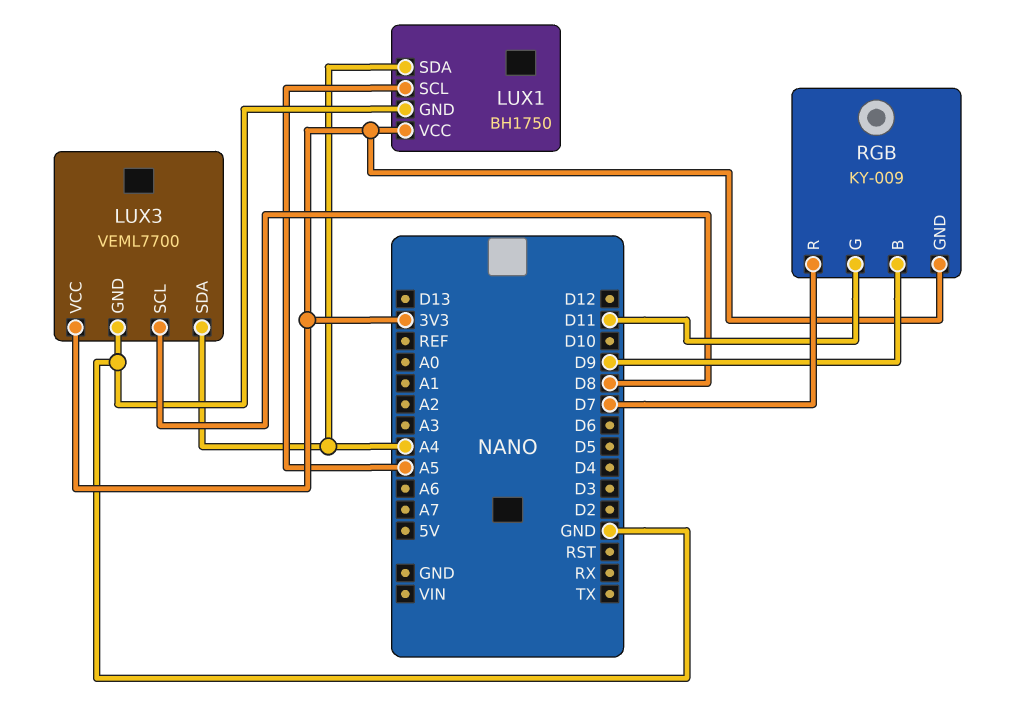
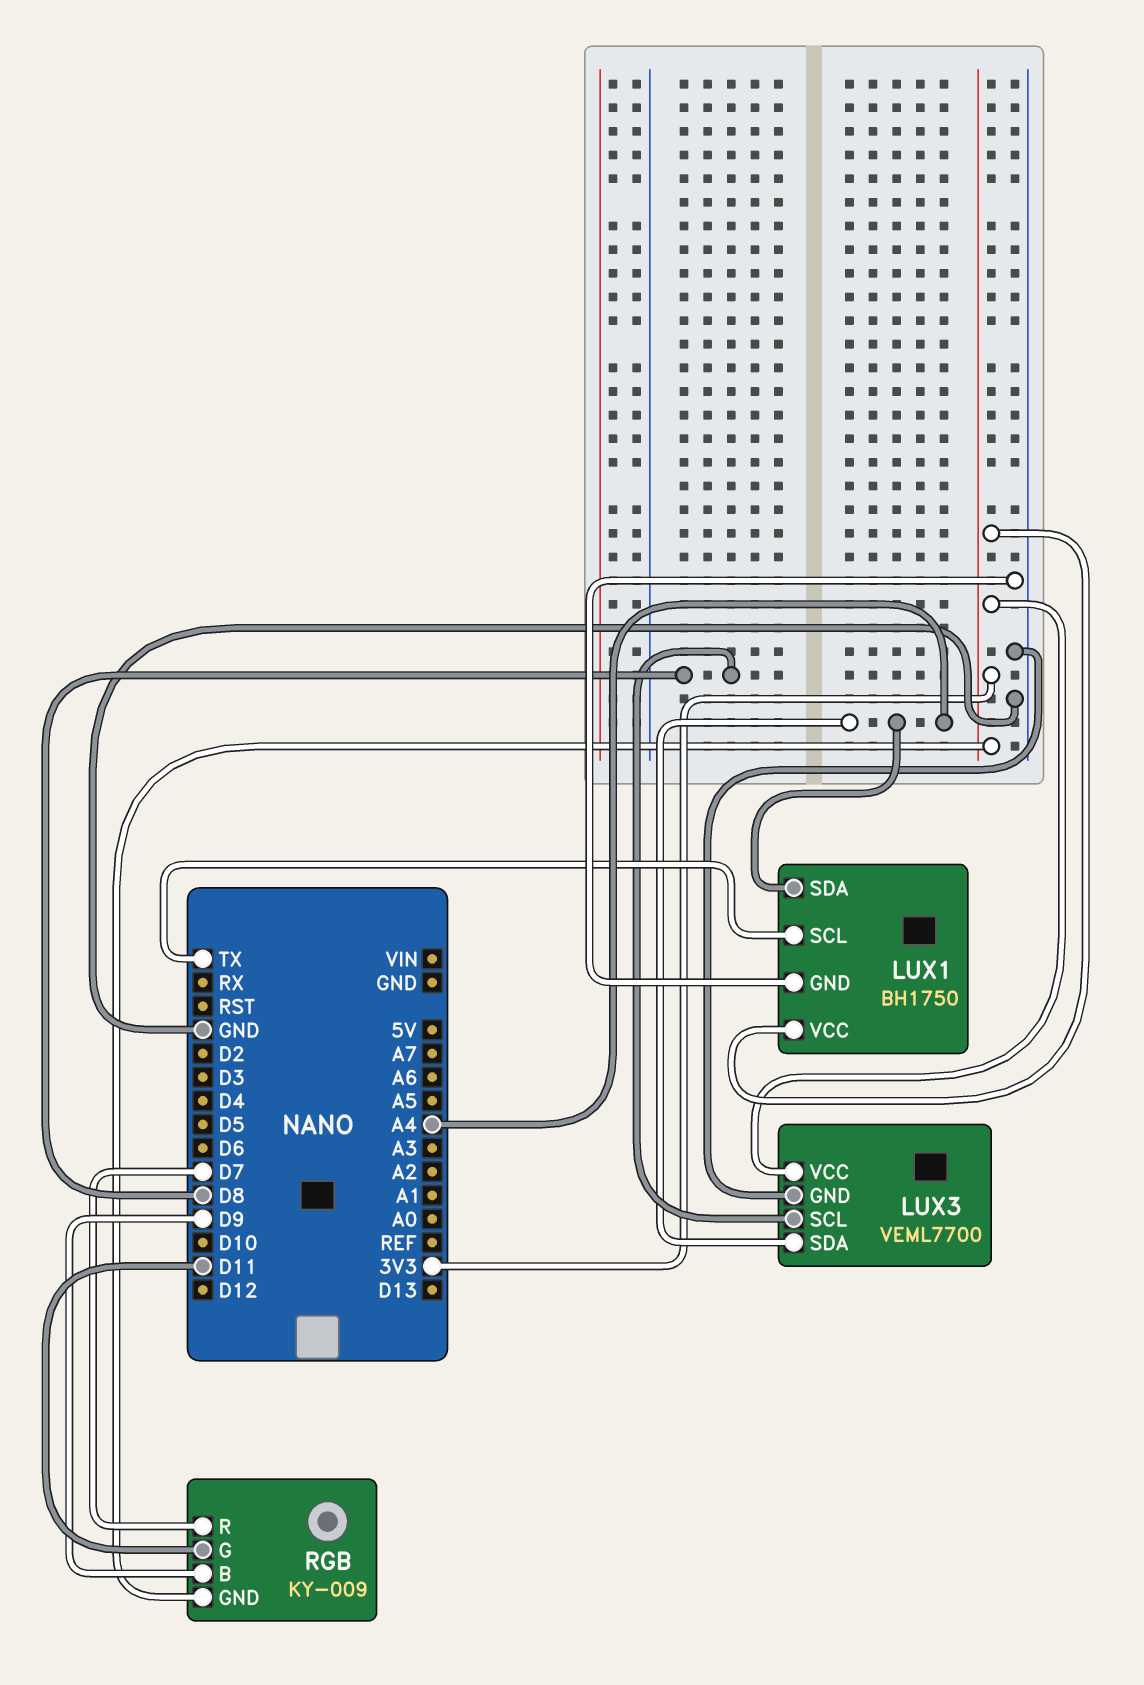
LUX1 pin SCL: A5 -> TX

